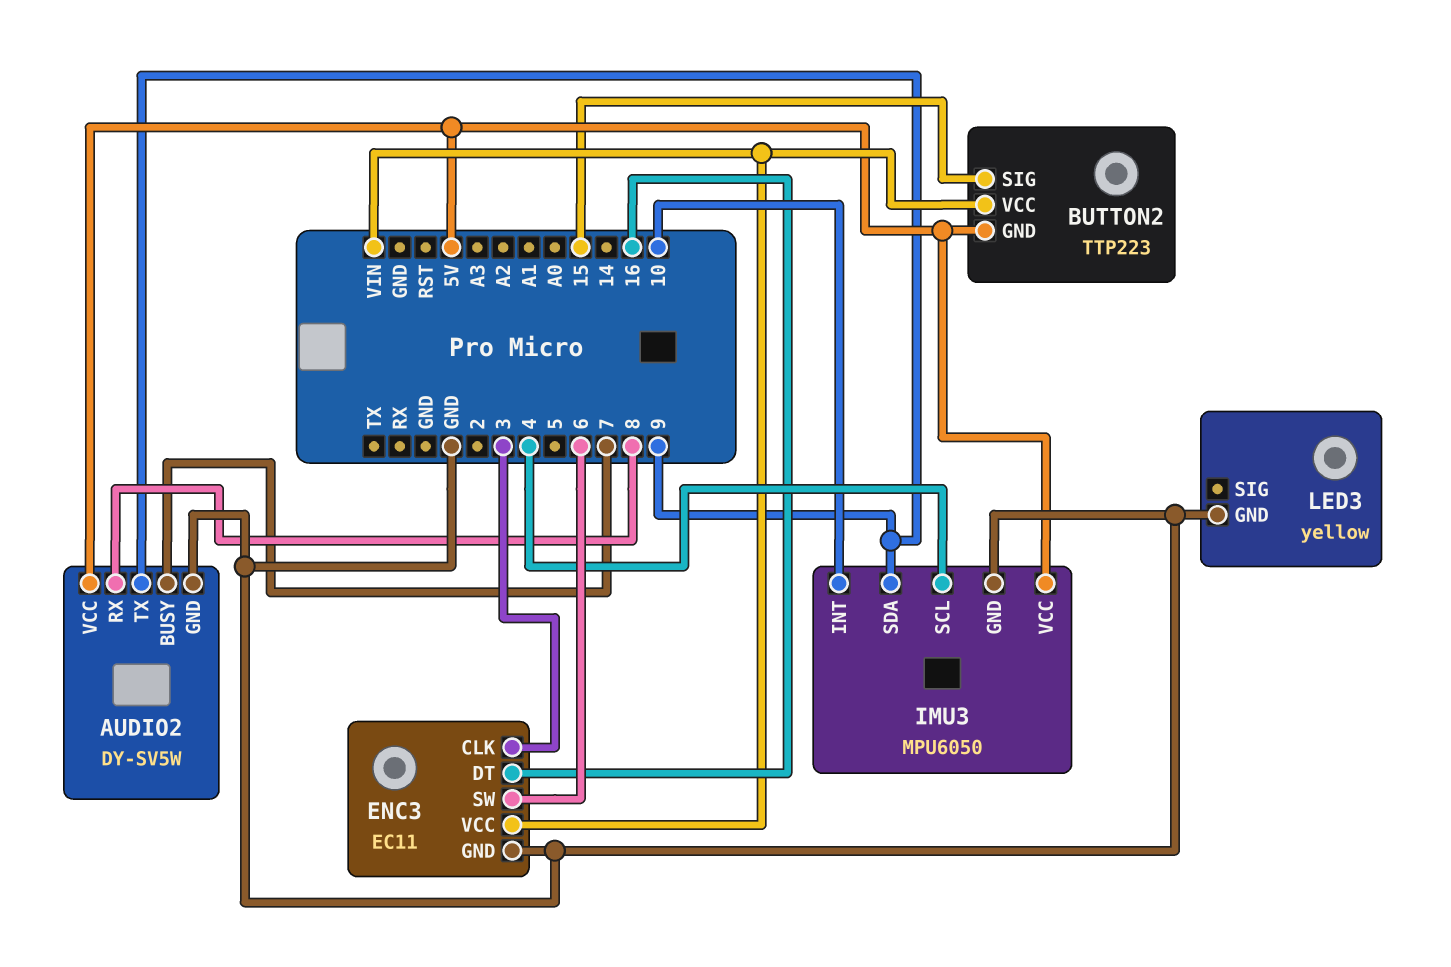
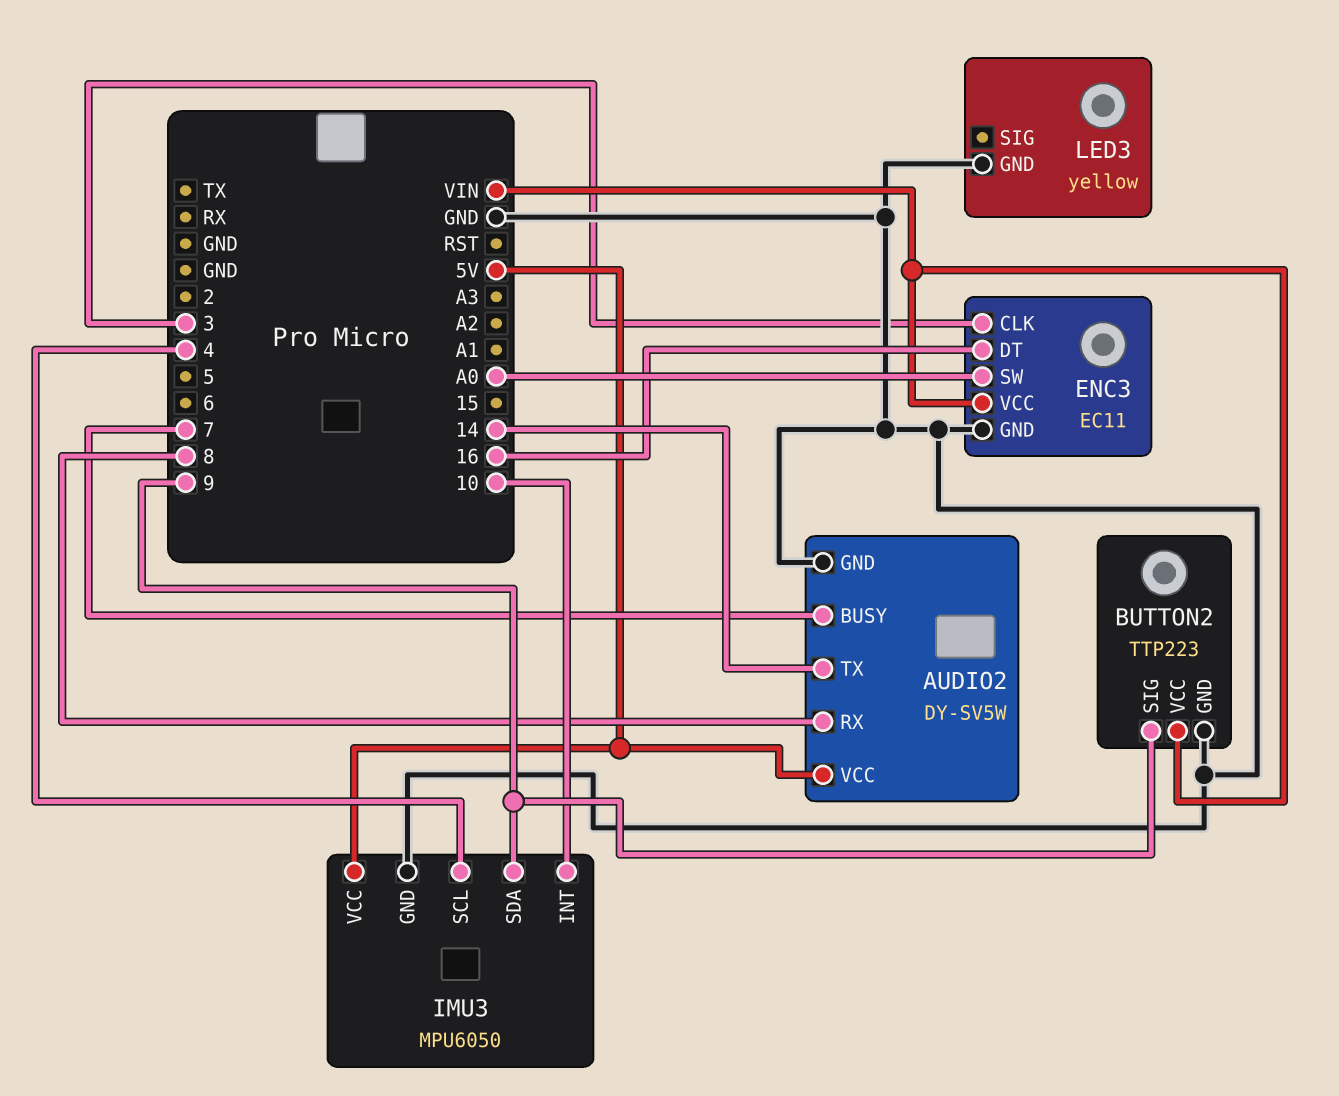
AUDIO2 pin TX: 9 -> 14
BUTTON2 pin GND: 5V -> GND
BUTTON2 pin SIG: 15 -> 9
ENC3 pin SW: 6 -> A0

